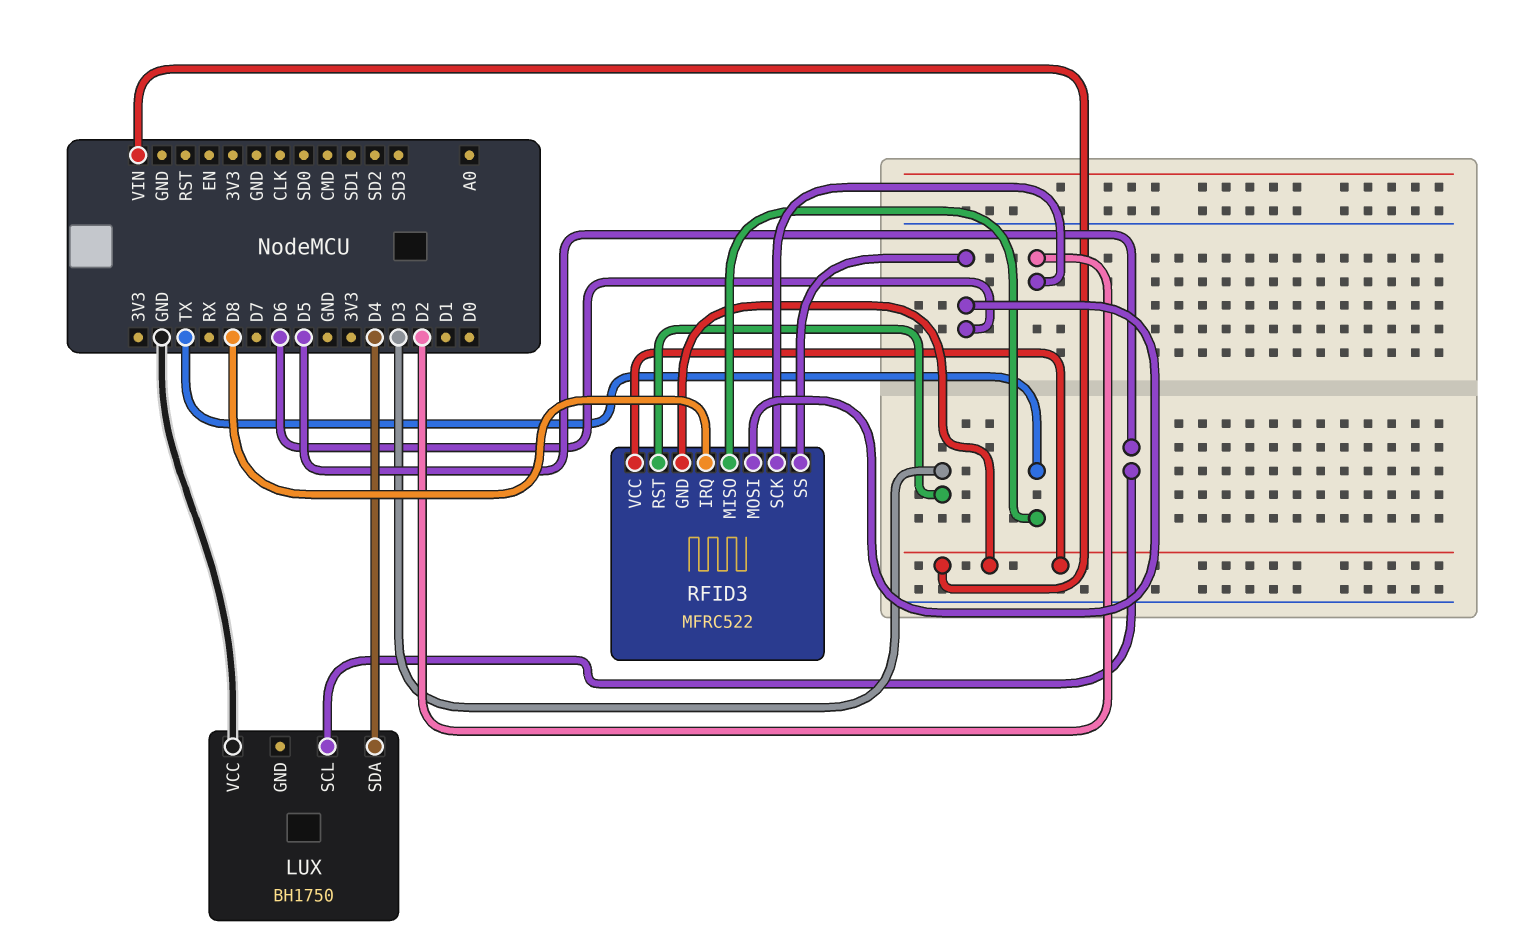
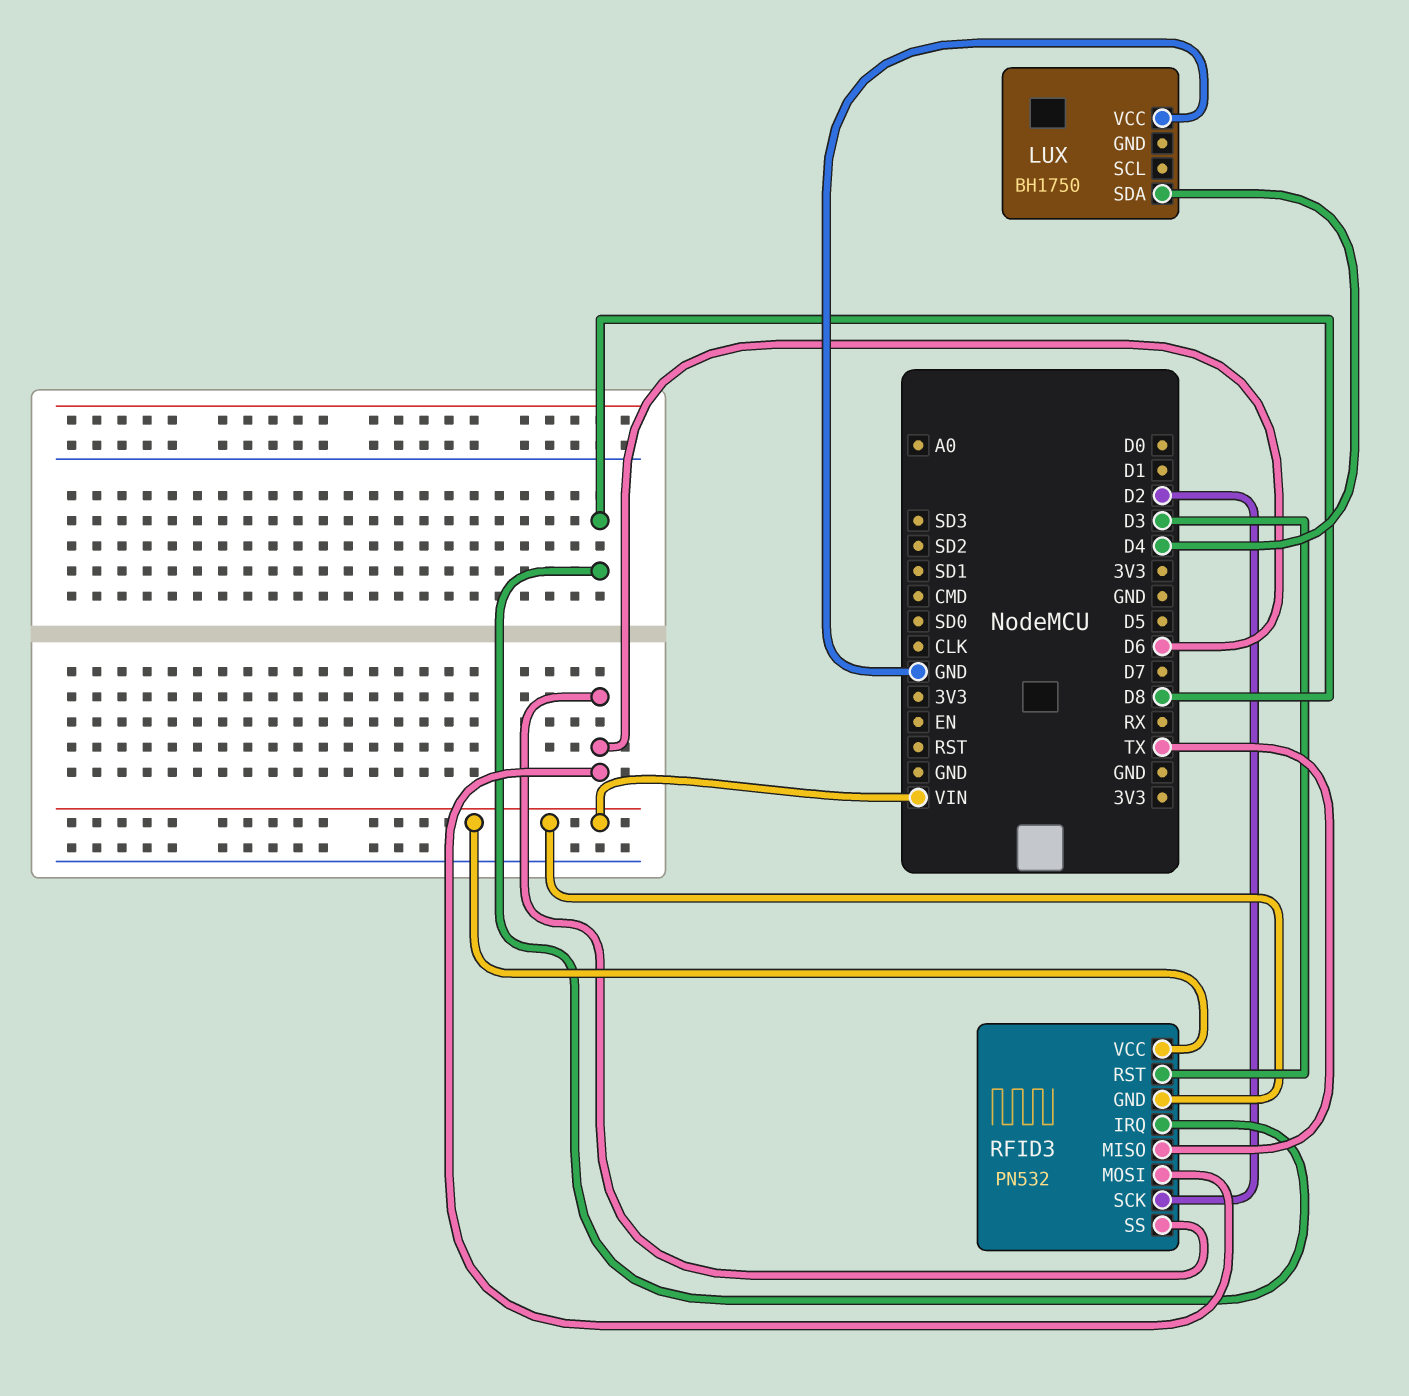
LUX pin SCL: D5 -> none
RFID3: MFRC522 -> PN532

